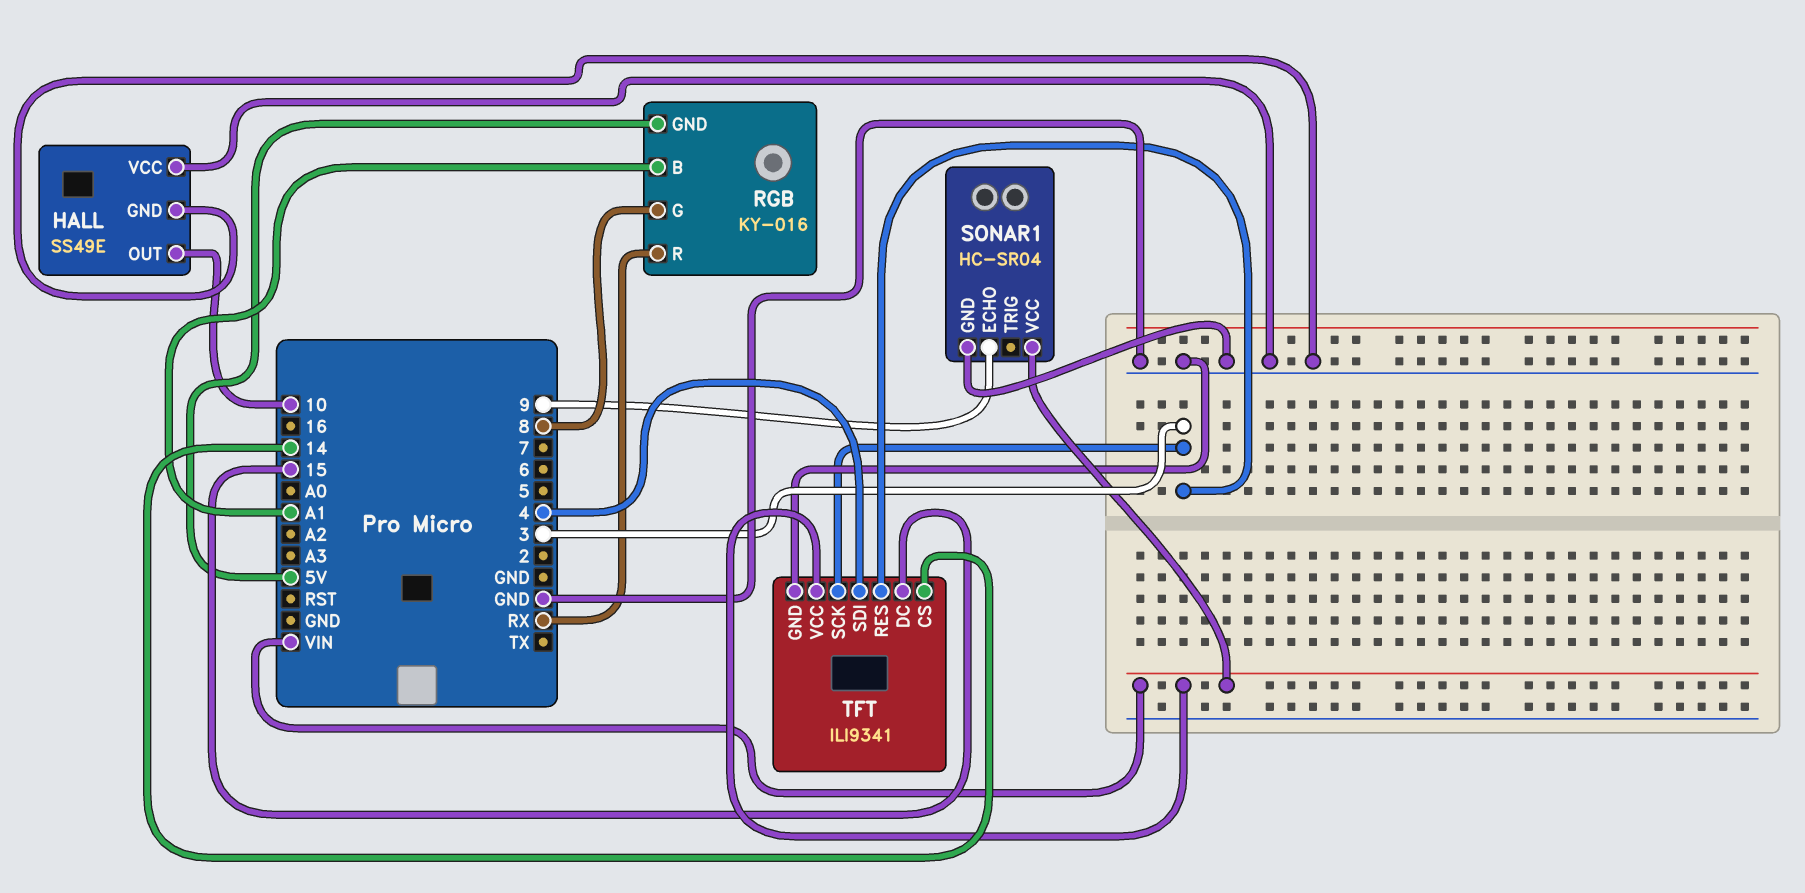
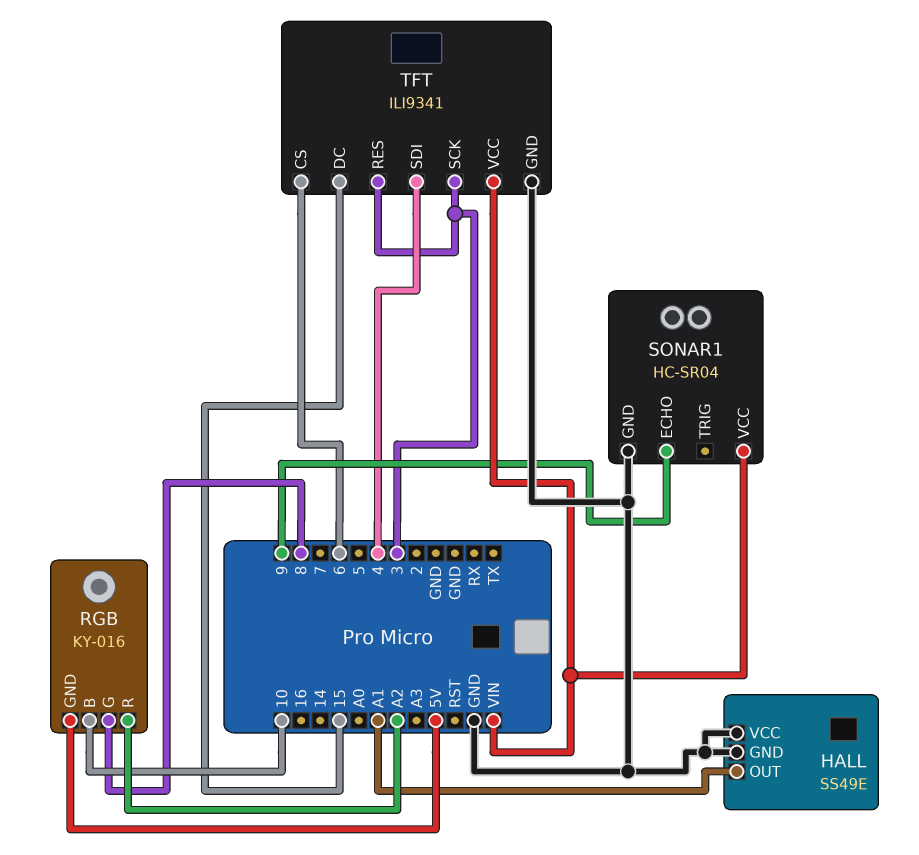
HALL pin OUT: 10 -> A1
RGB pin B: A1 -> 10
RGB pin R: RX -> A2
TFT pin CS: 14 -> 6

